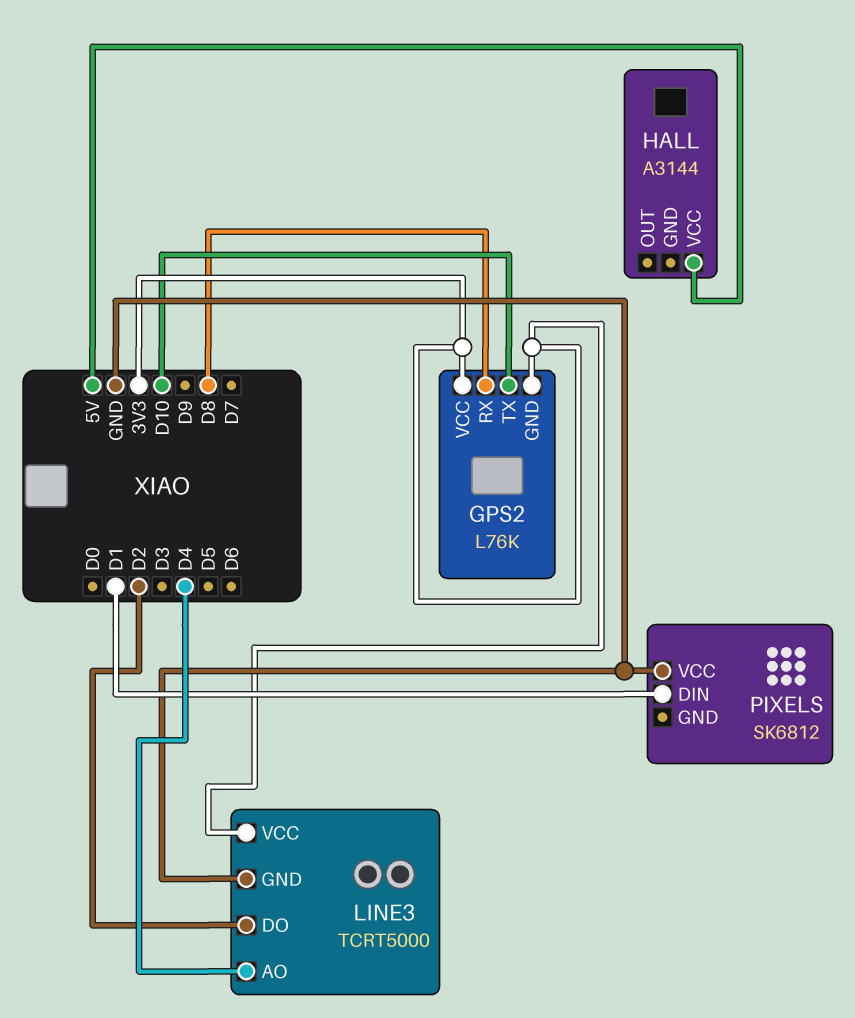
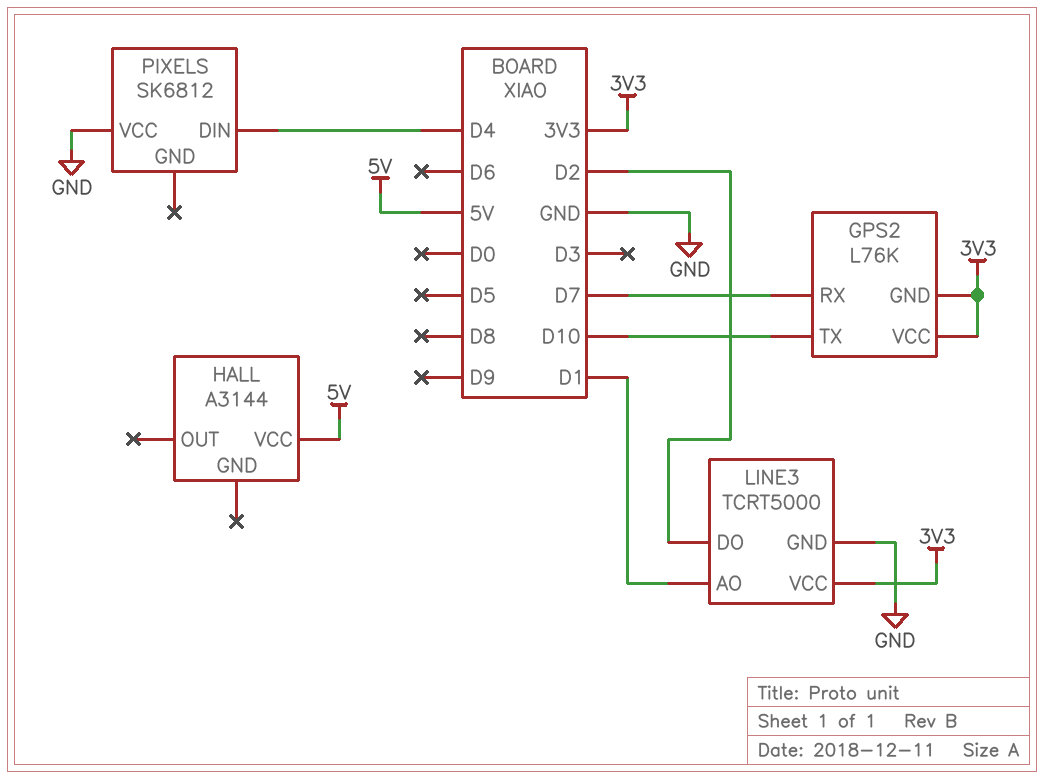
GPS2 pin RX: D8 -> D7
LINE3 pin AO: D4 -> D1
PIXELS pin DIN: D1 -> D4

